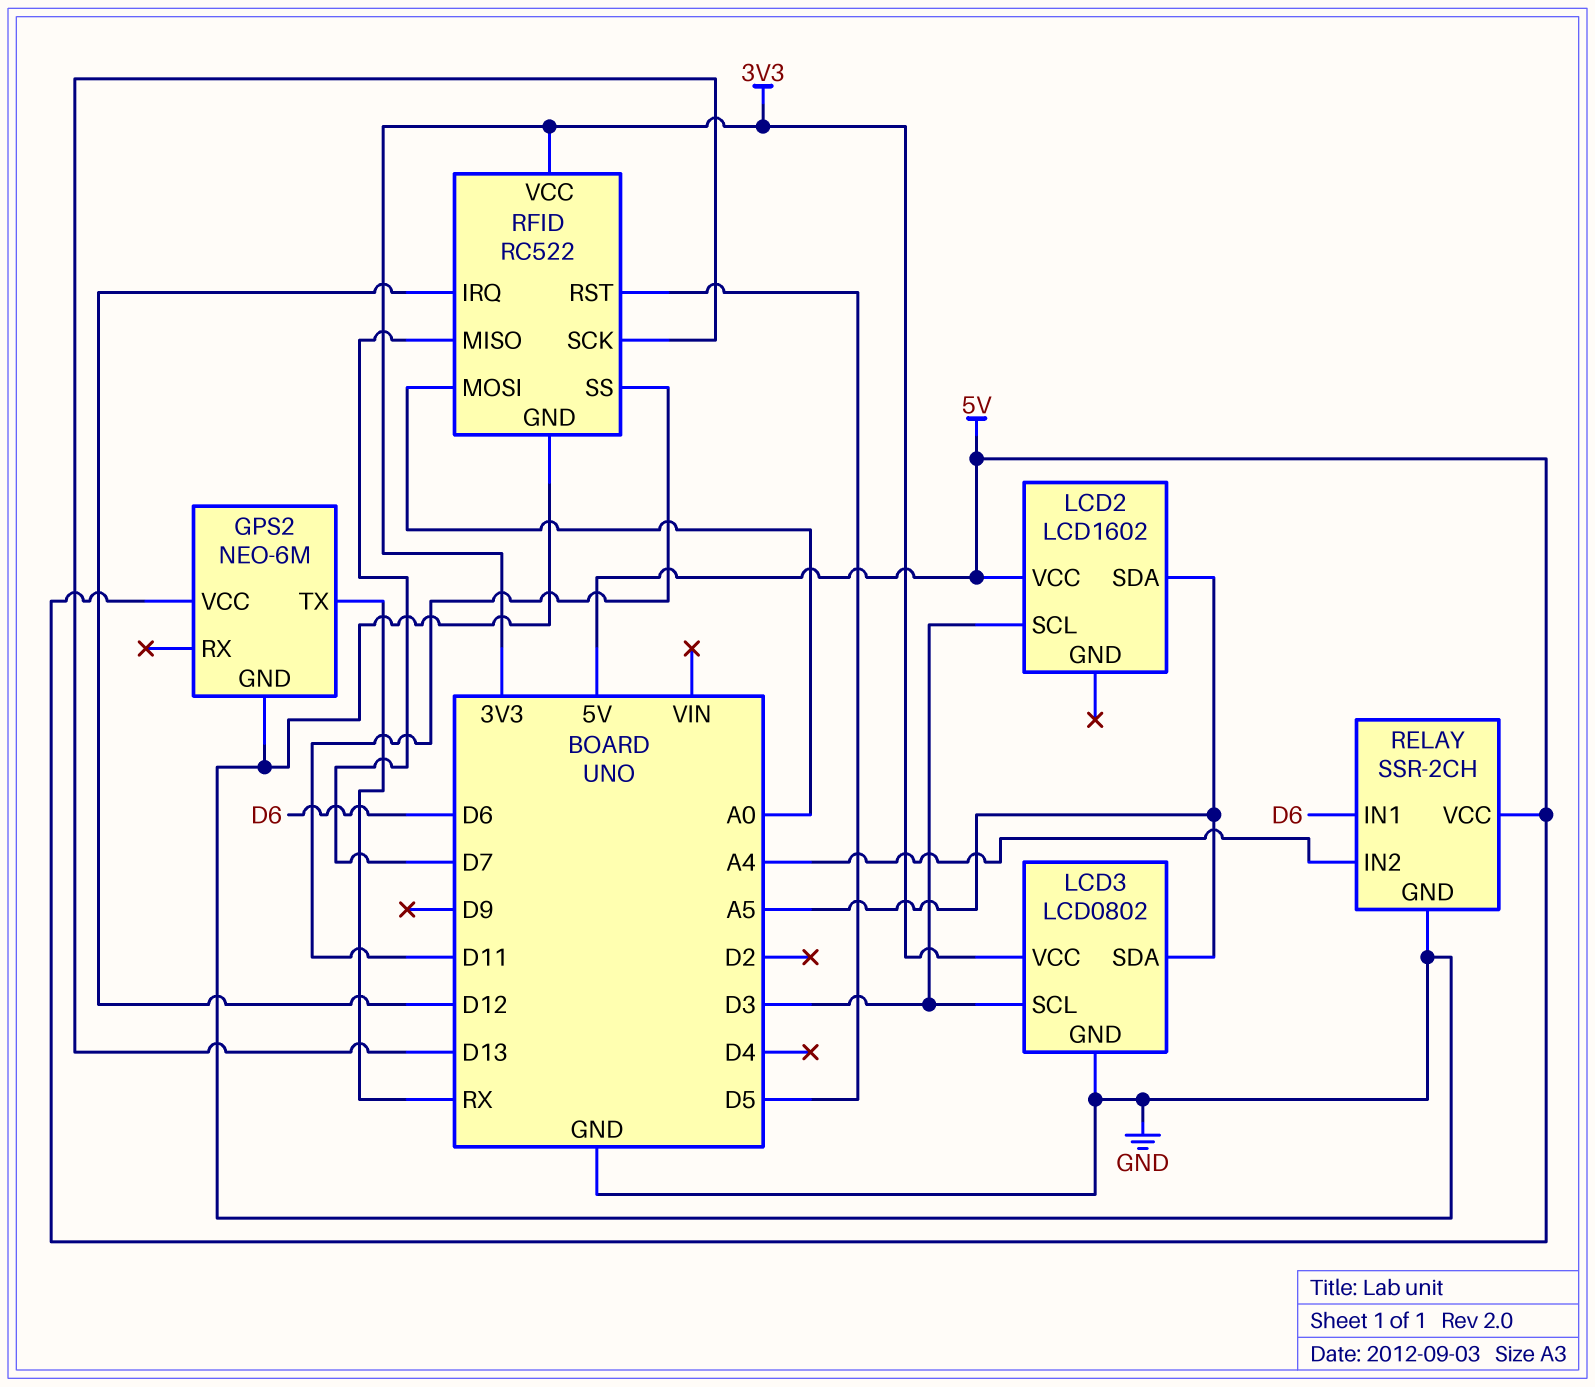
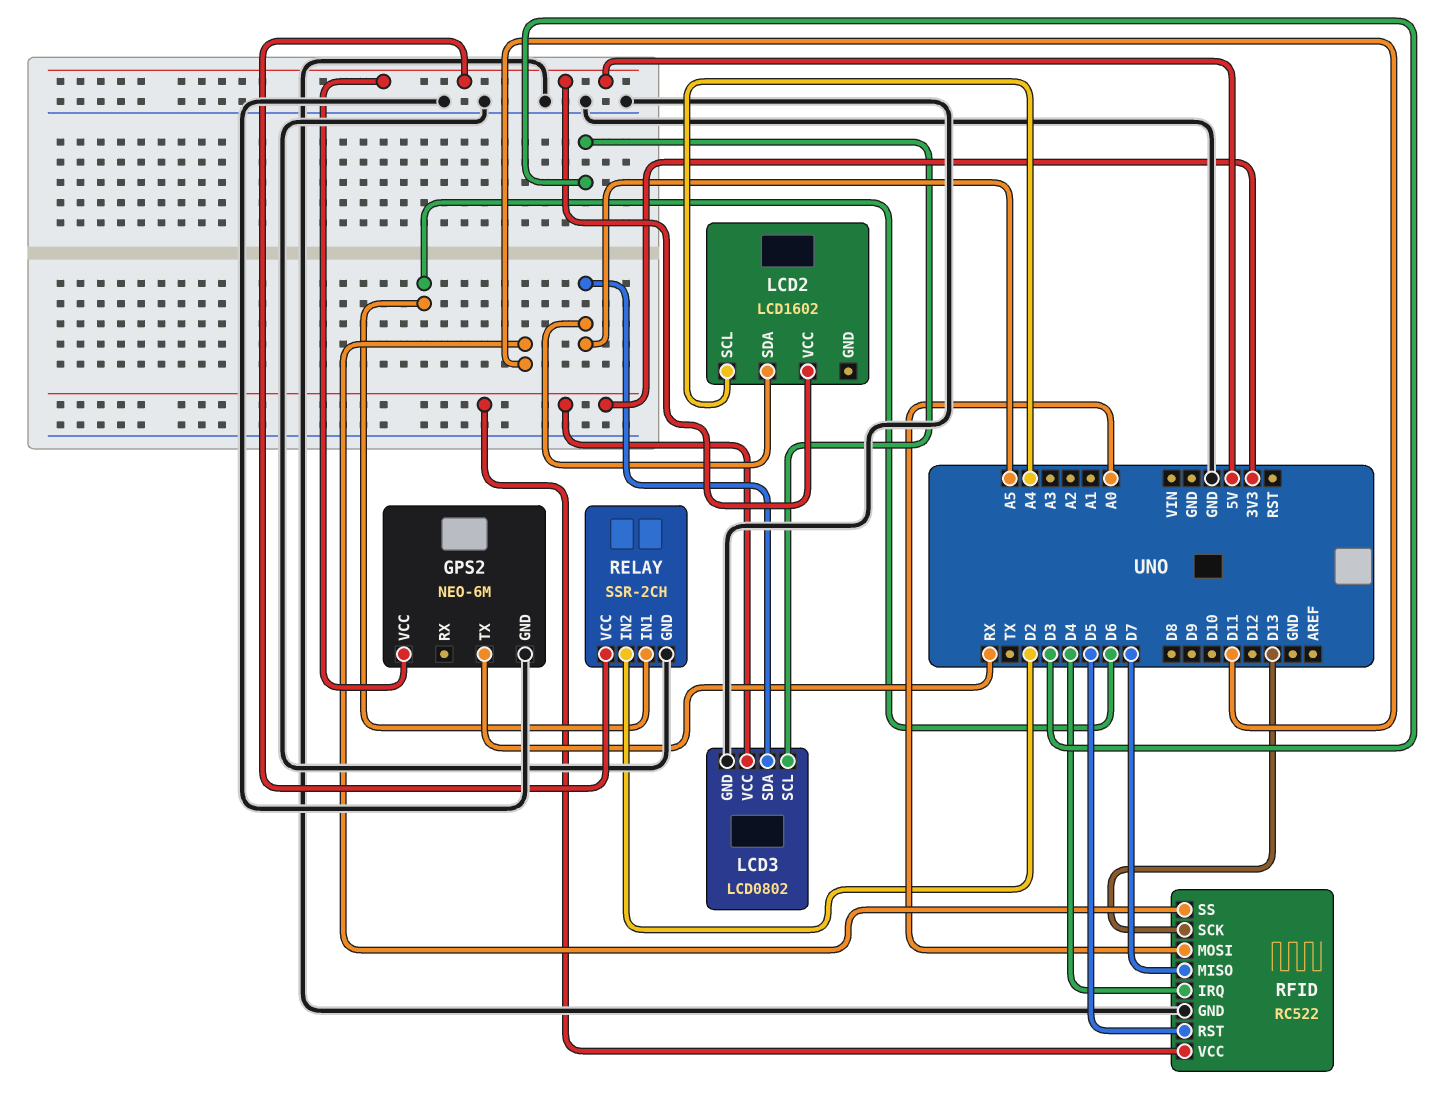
LCD2 pin SCL: D3 -> A4
RELAY pin IN2: A4 -> D2
RFID pin IRQ: D12 -> D4

